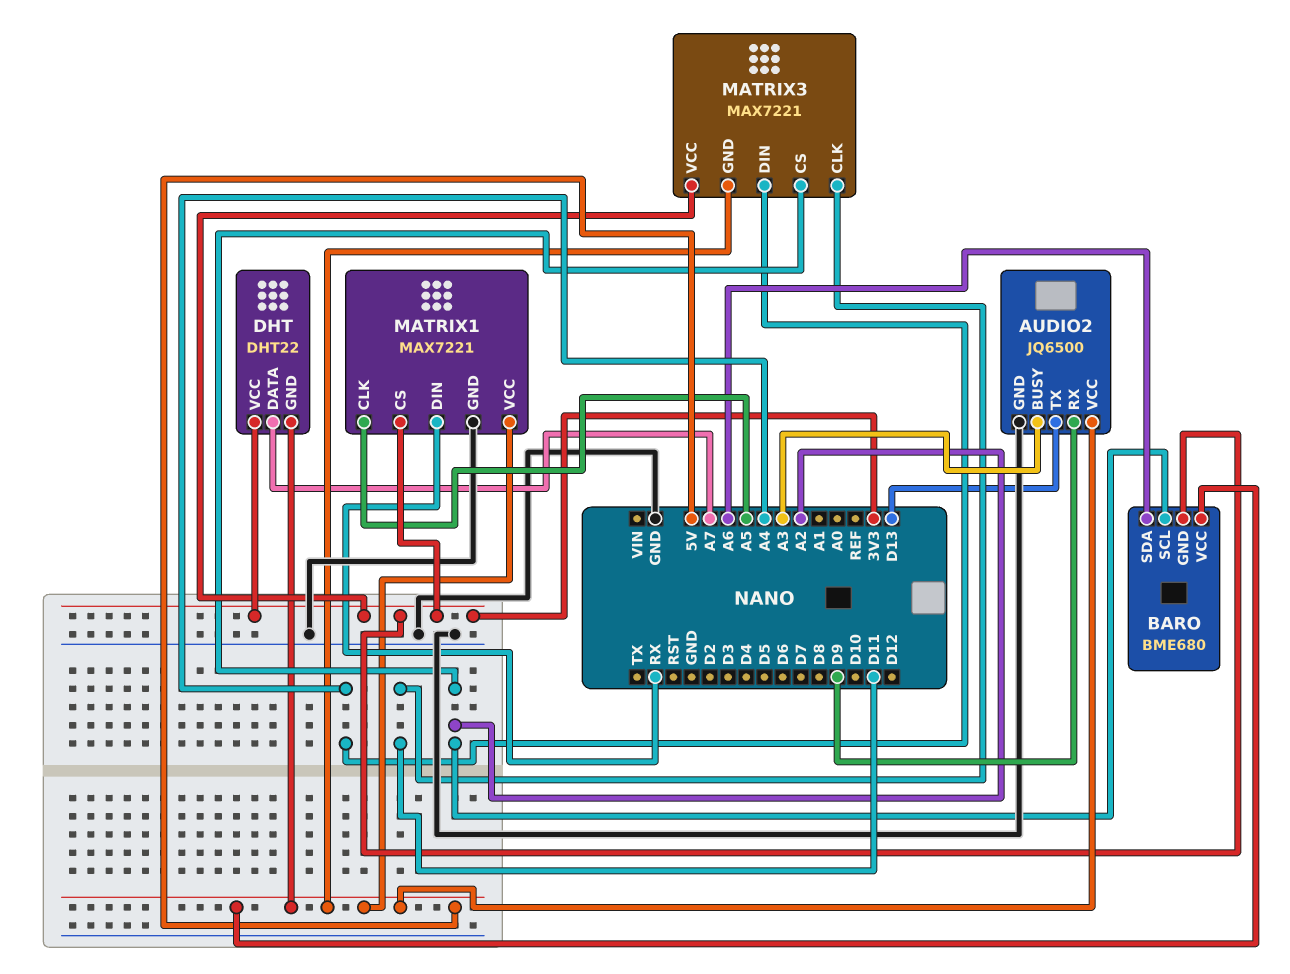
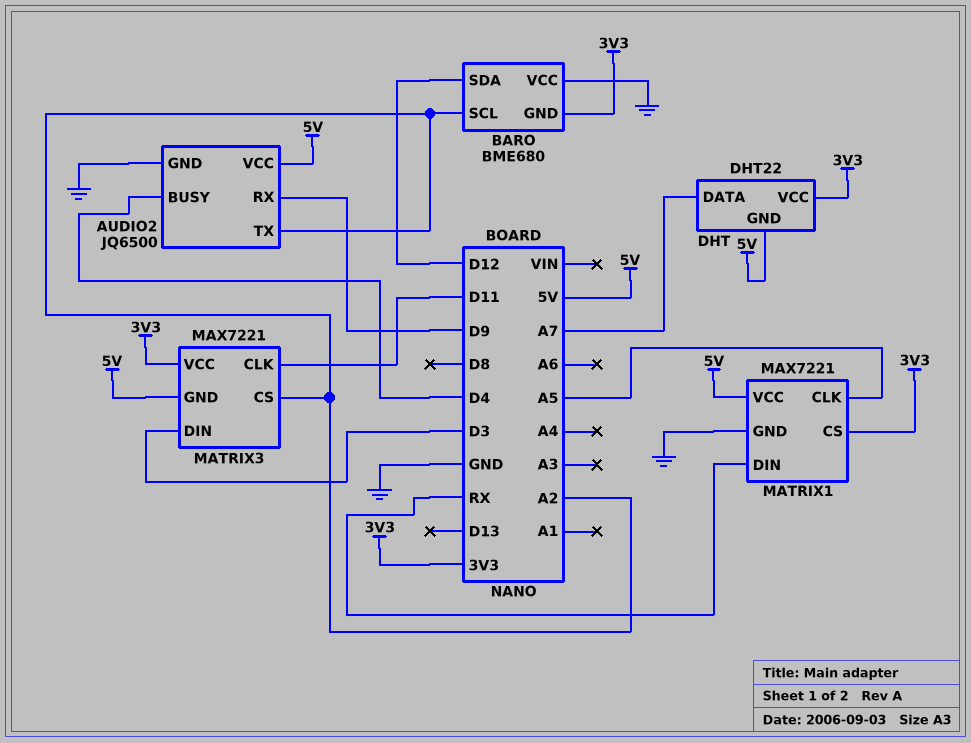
AUDIO2 pin BUSY: A3 -> D4
AUDIO2 pin TX: D13 -> A2
BARO pin SDA: A6 -> D12
BARO pin VCC: 5V -> GND
MATRIX3 pin DIN: A4 -> D3

